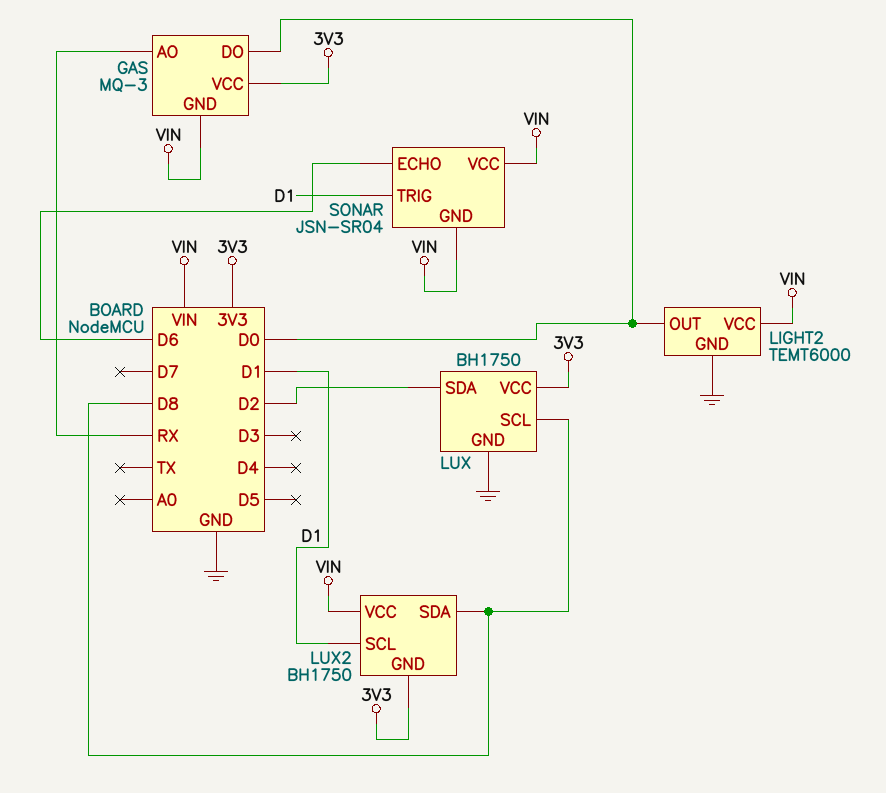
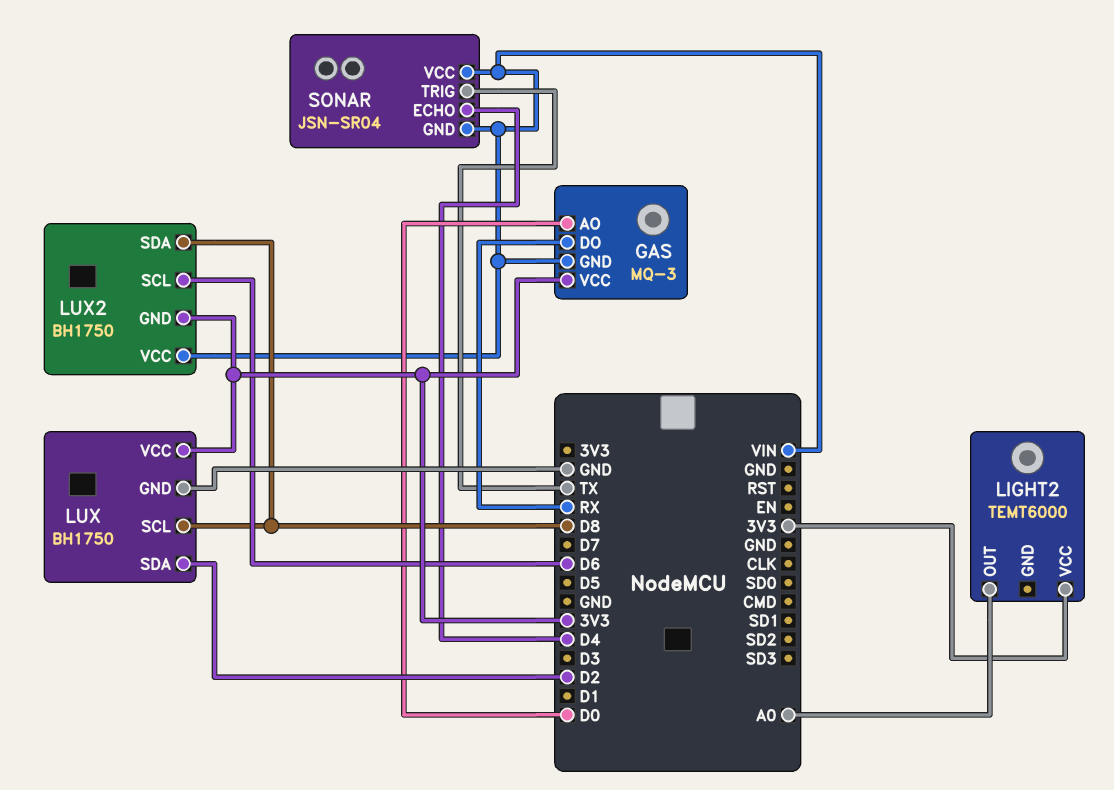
GAS pin AO: RX -> D0
GAS pin DO: D0 -> RX
LIGHT2 pin GND: GND -> none
LIGHT2 pin OUT: D0 -> A0
LIGHT2 pin VCC: VIN -> 3V3
LUX2 pin SCL: D1 -> D6
SONAR pin ECHO: D6 -> D4
SONAR pin TRIG: D1 -> TX

